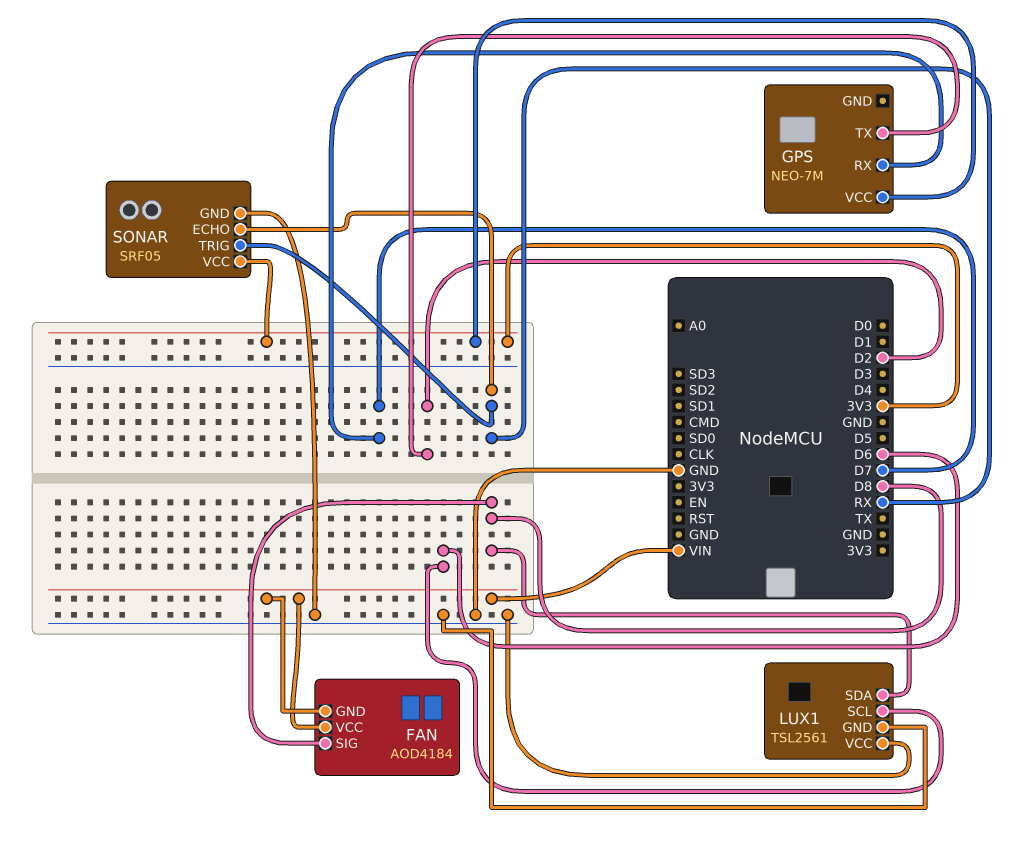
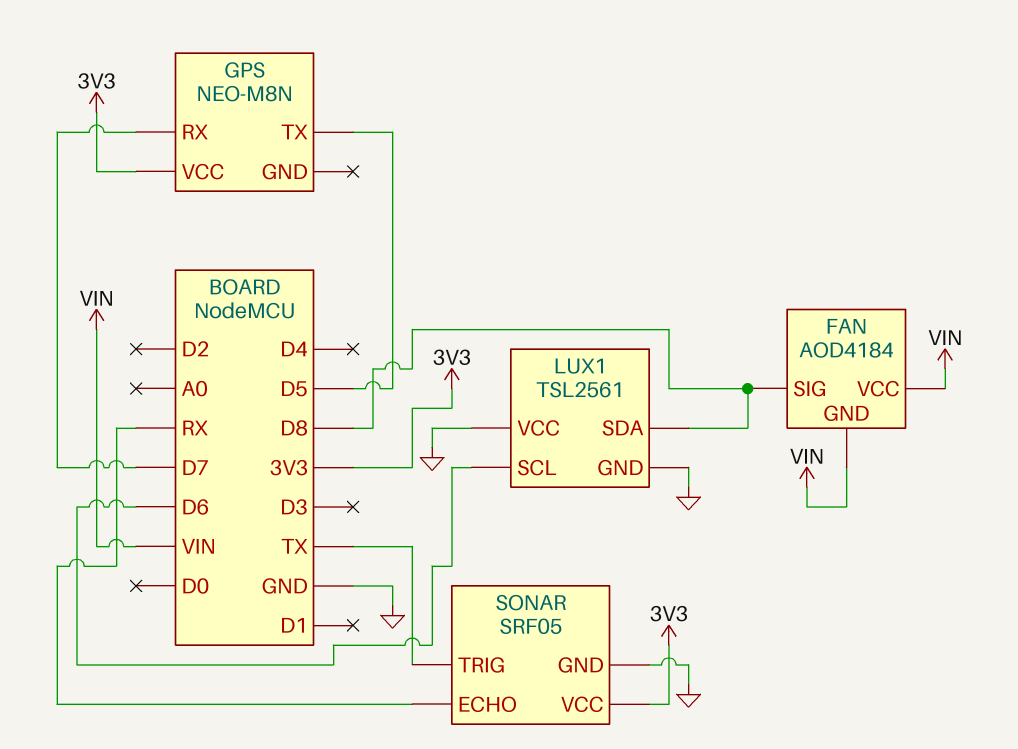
GPS: NEO-7M -> NEO-M8N
GPS pin TX: D2 -> D5
SONAR pin TRIG: RX -> TX

